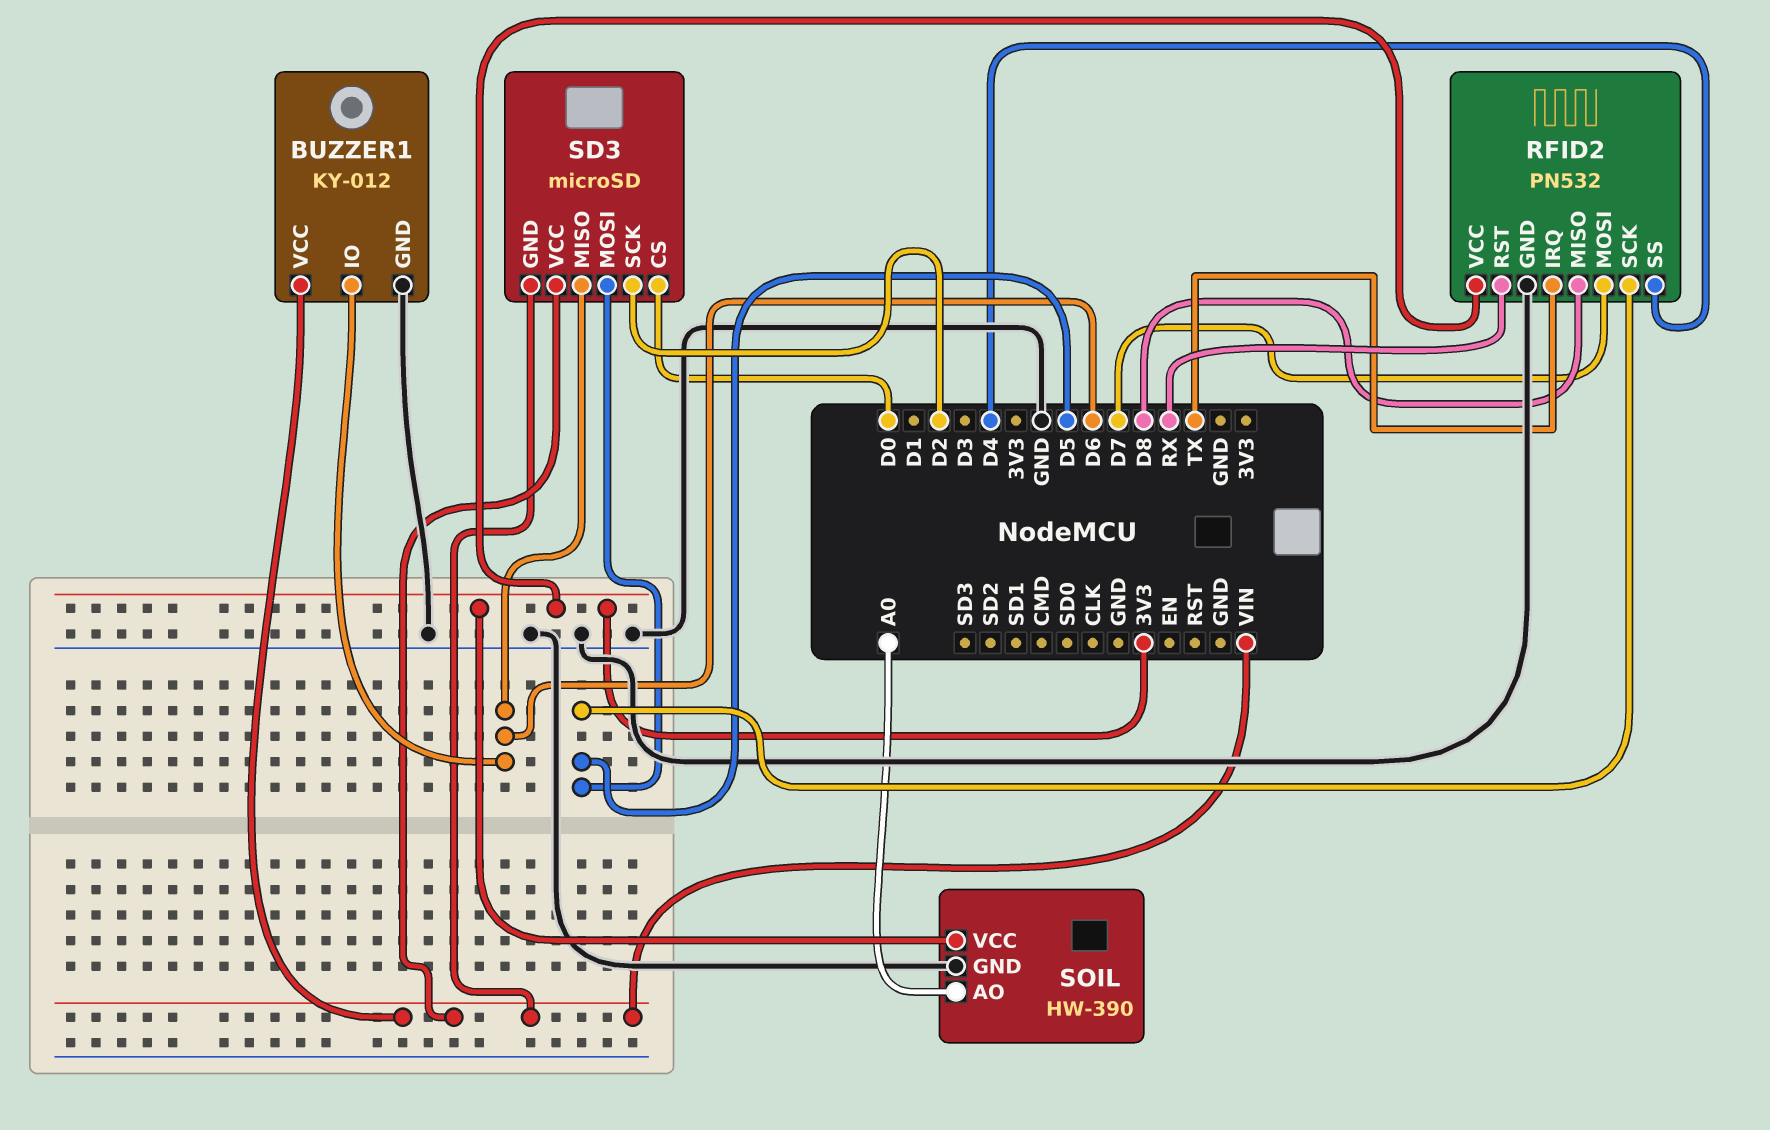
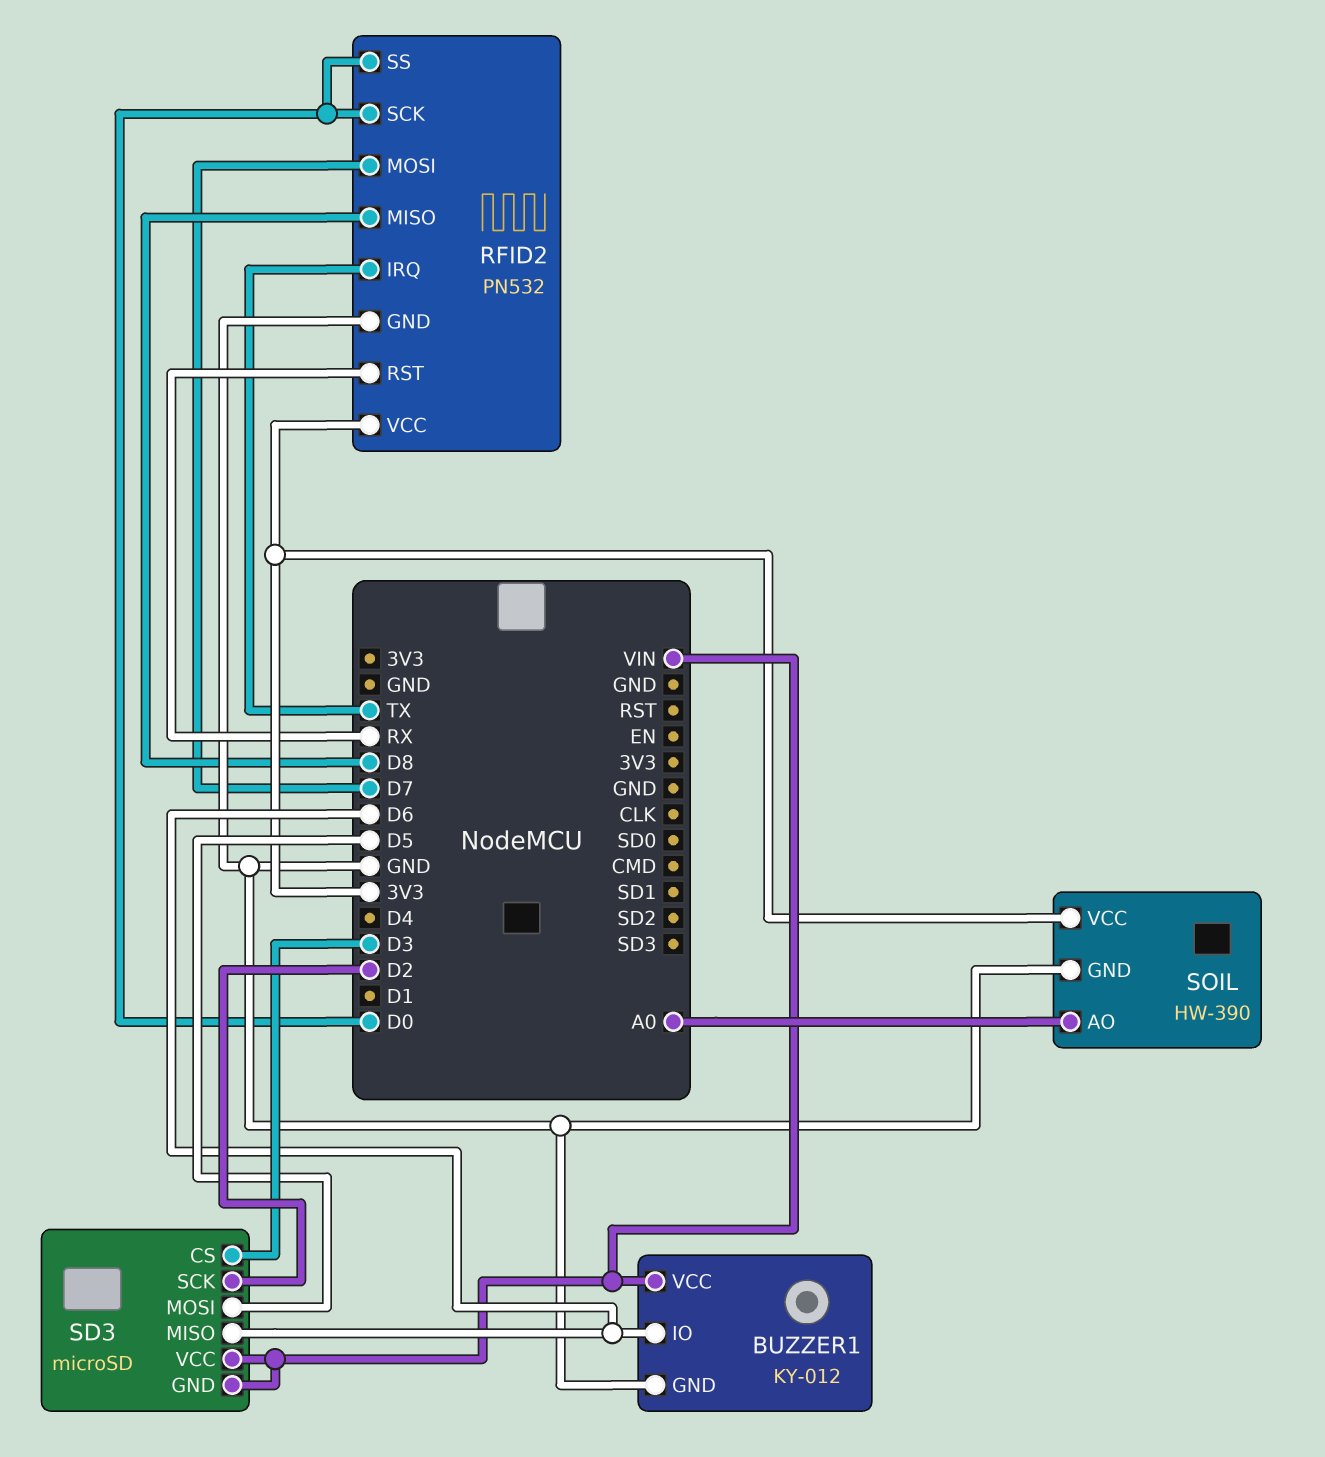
RFID2 pin SCK: D5 -> D0
RFID2 pin SS: D4 -> D0
SD3 pin CS: D0 -> D3

